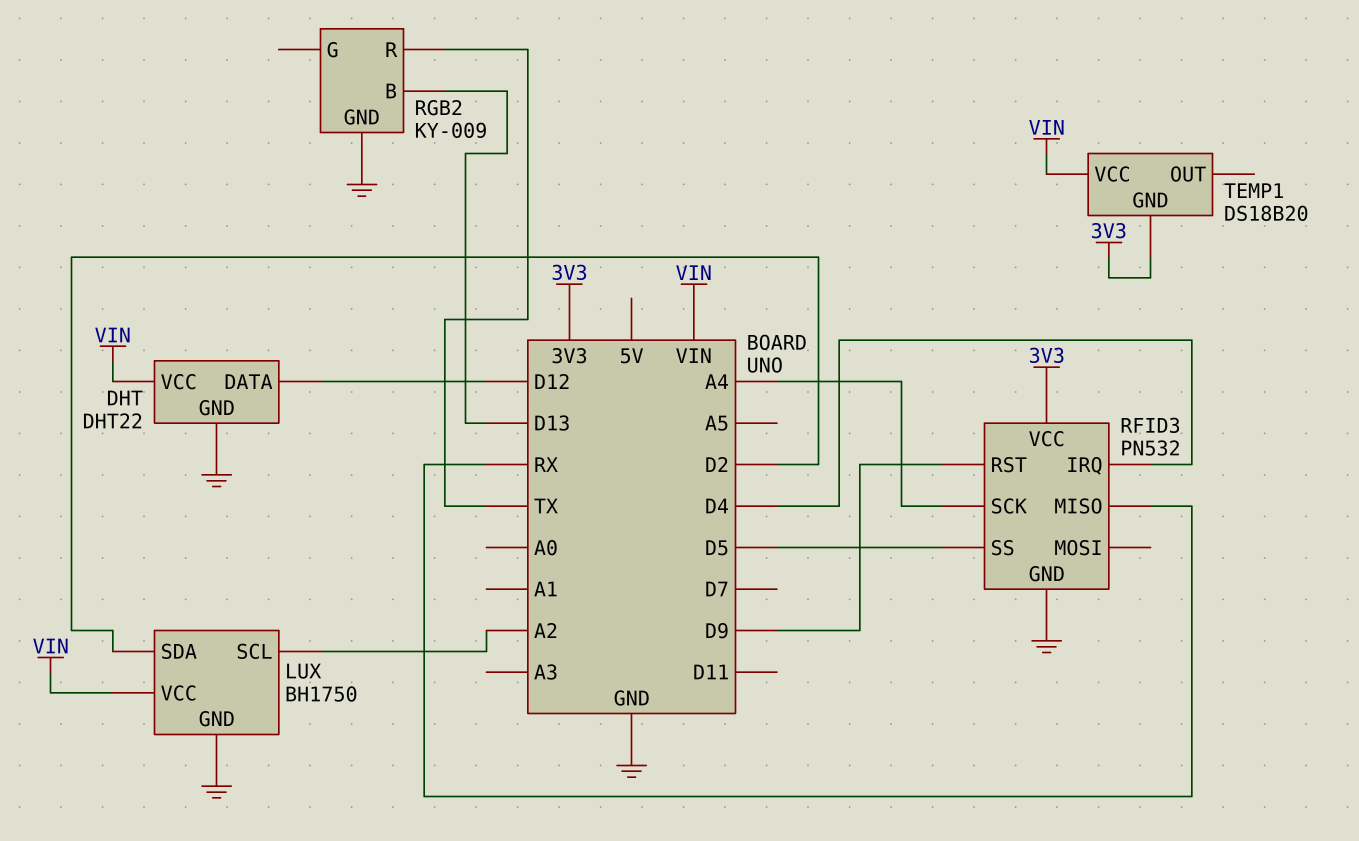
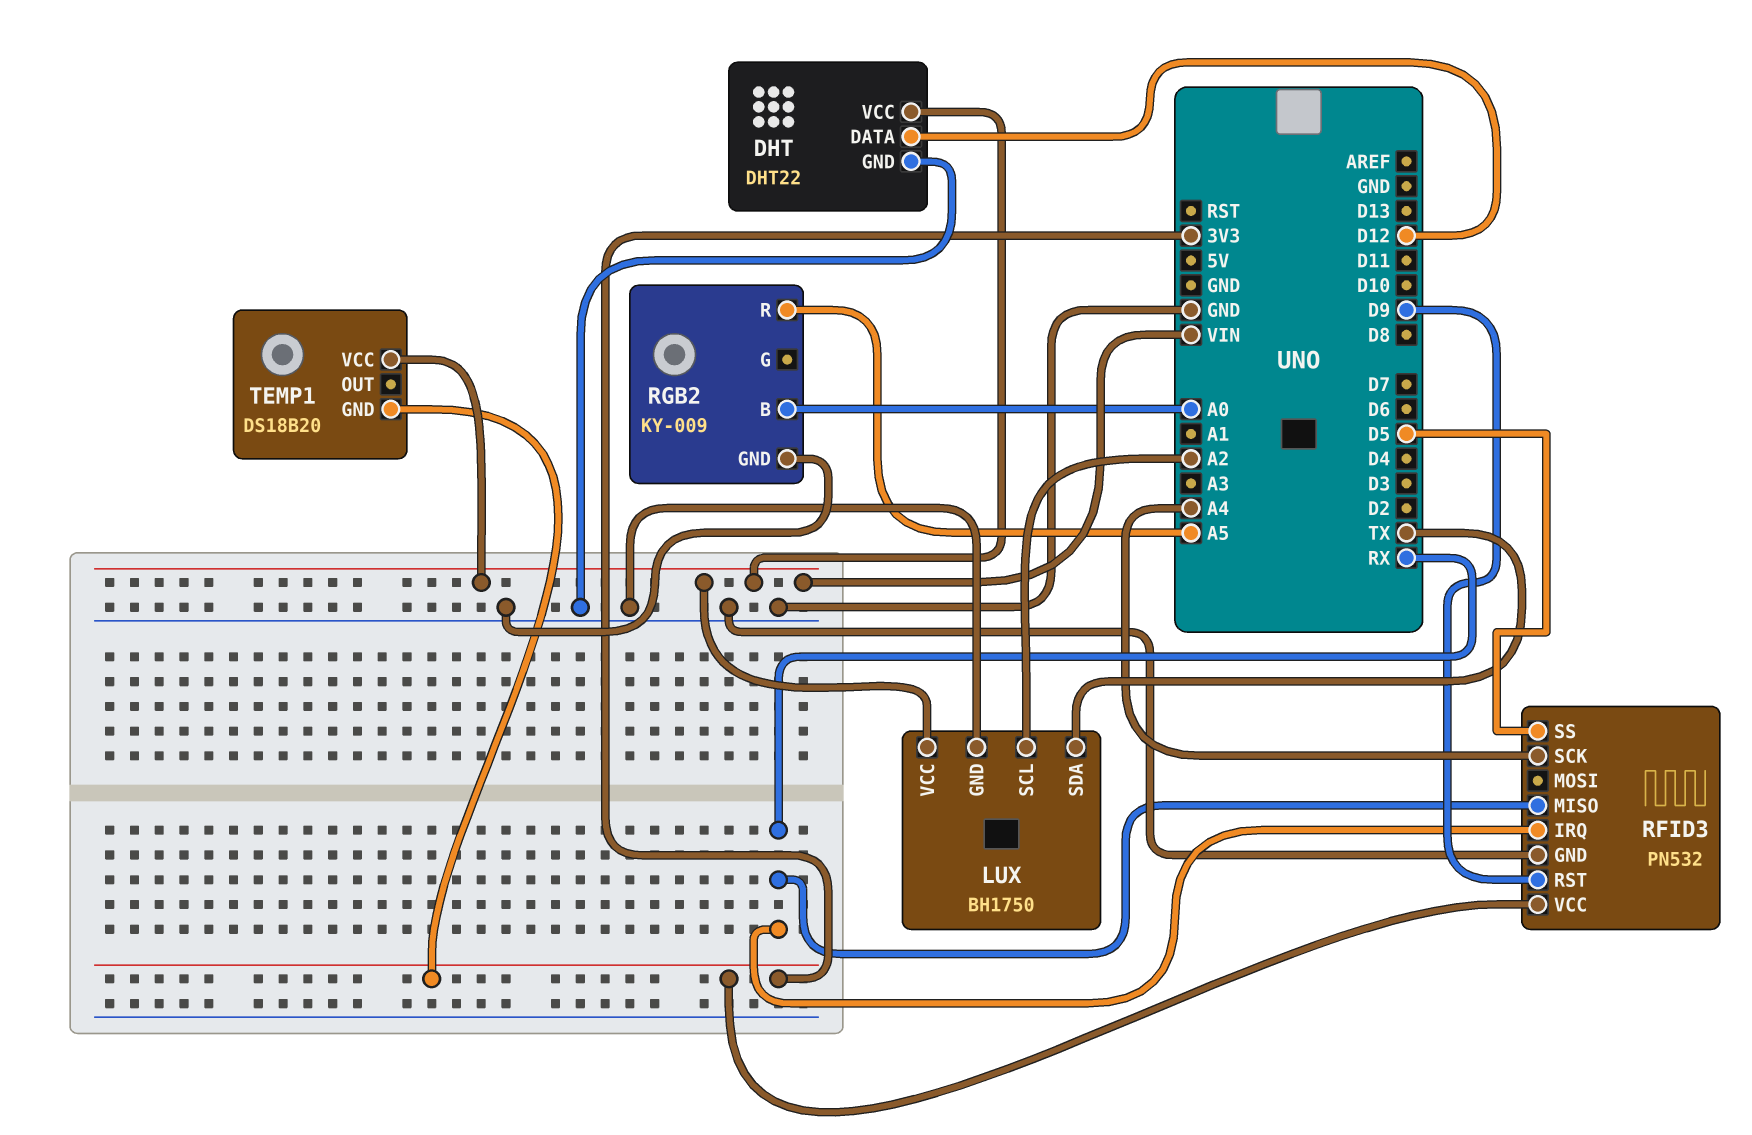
LUX pin SDA: D2 -> TX
RFID3 pin IRQ: D4 -> RX
RGB2 pin B: D13 -> A0
RGB2 pin R: TX -> A5

